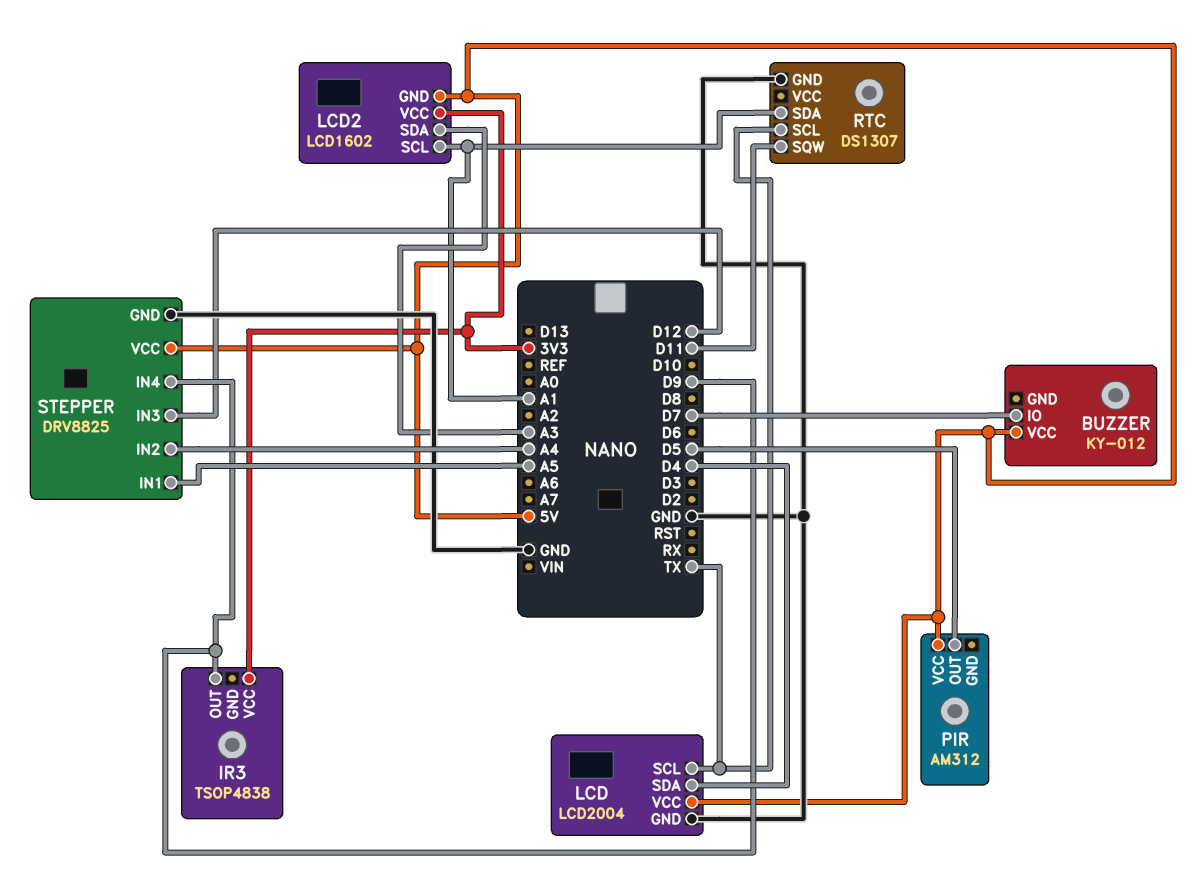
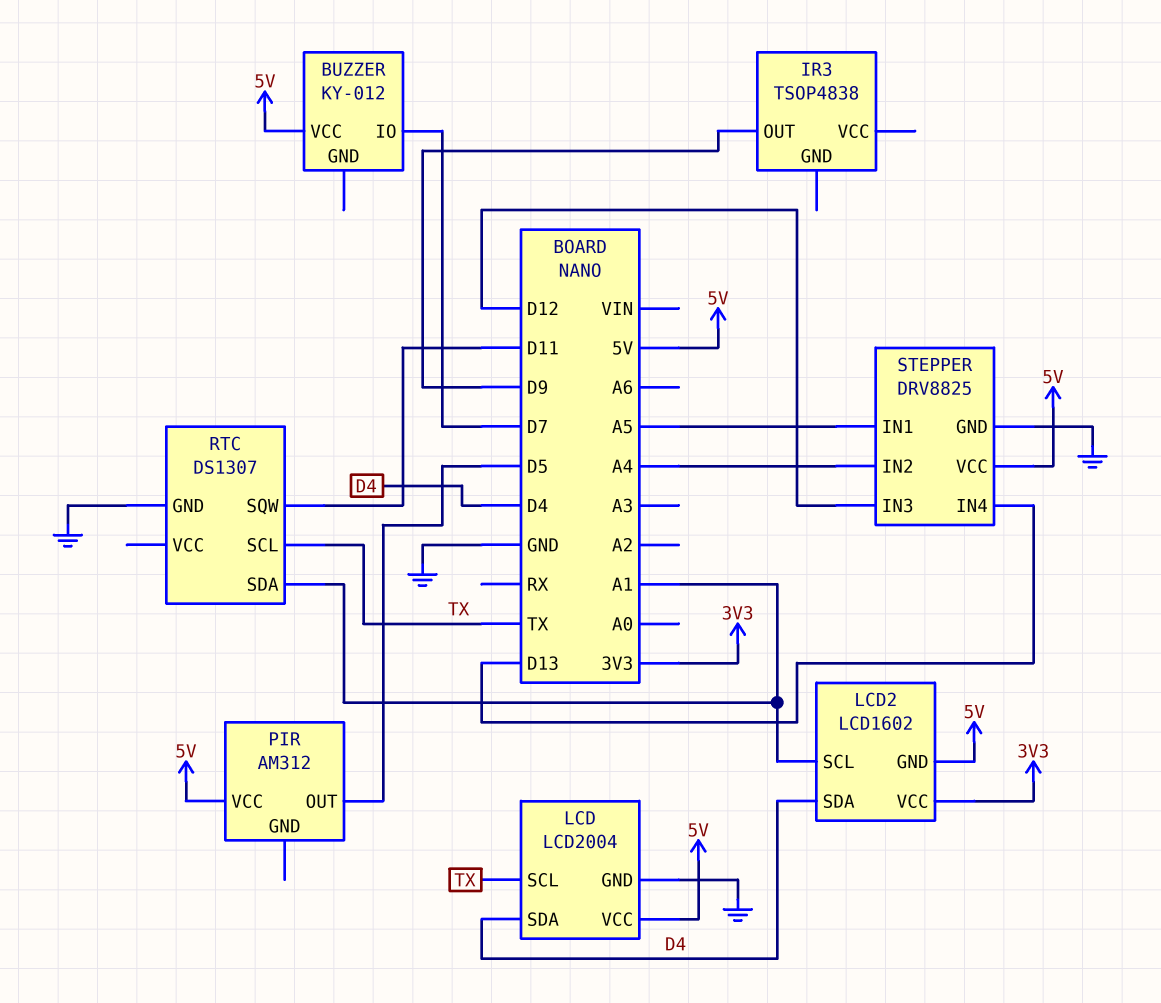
IR3 pin VCC: 3V3 -> none
LCD2 pin SDA: A3 -> D4
STEPPER pin IN4: D9 -> D13

